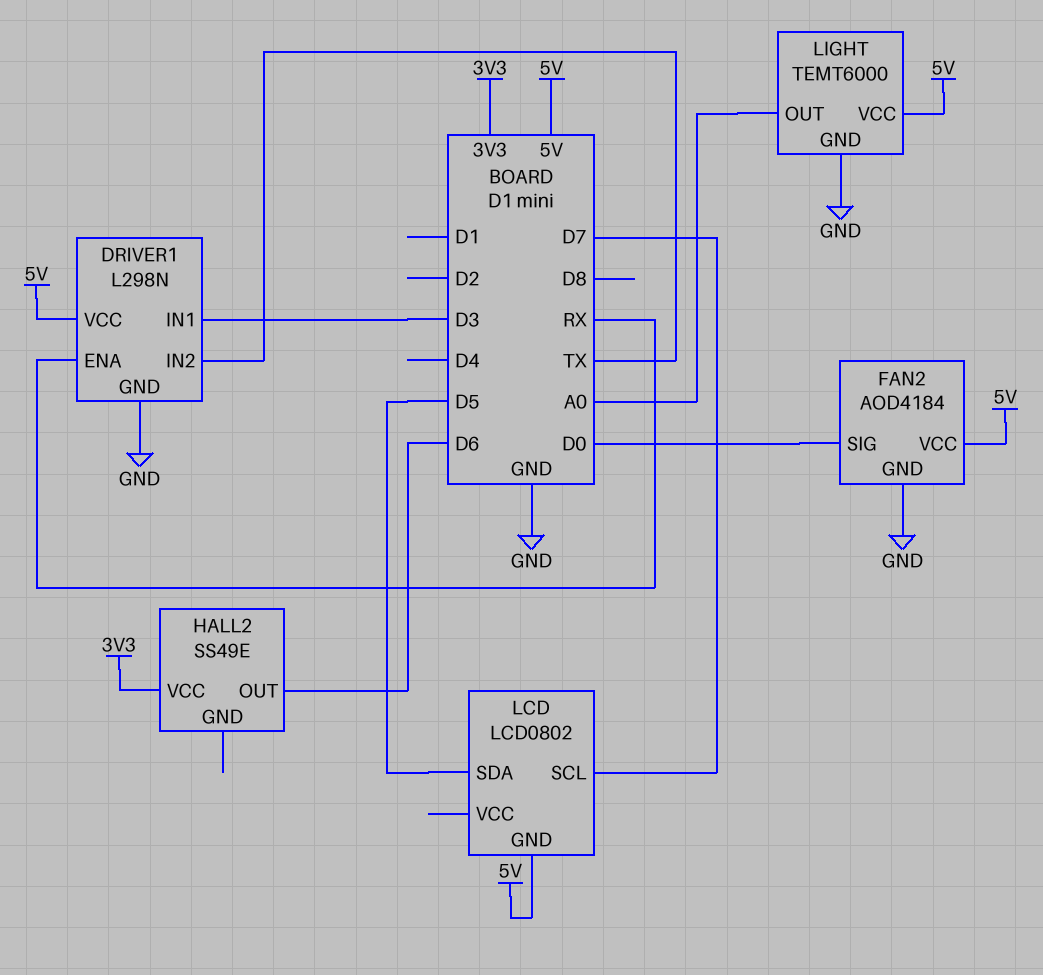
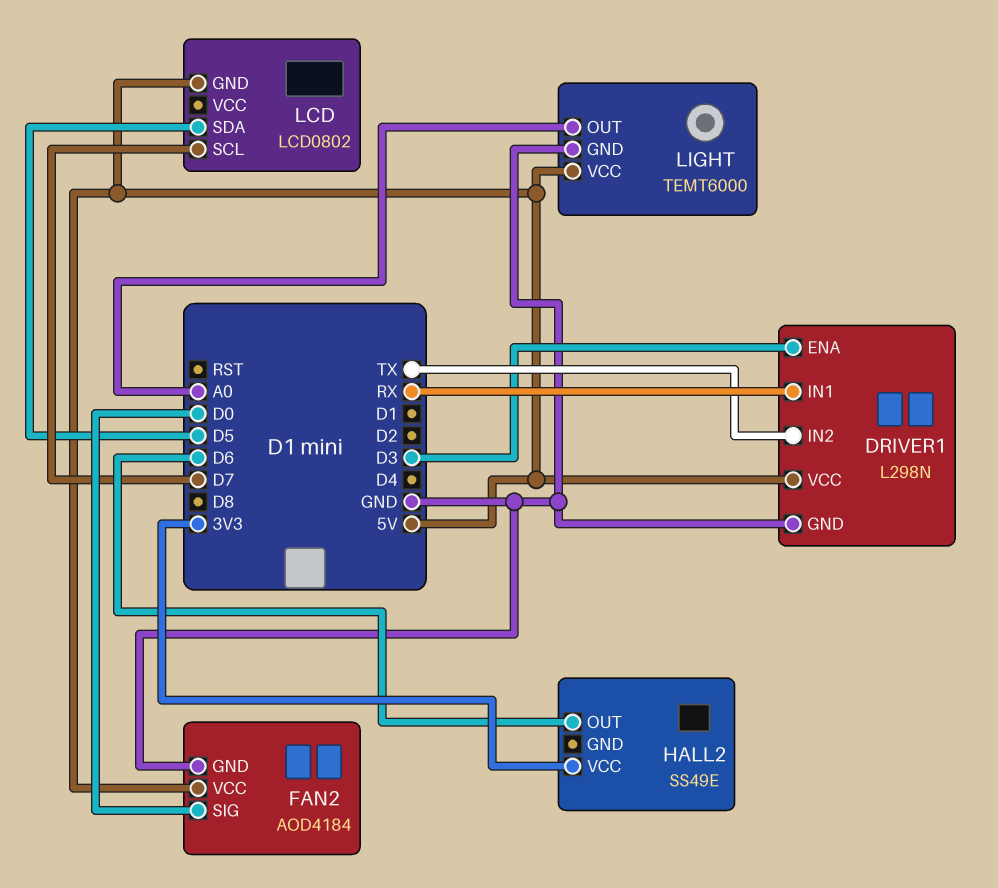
DRIVER1 pin ENA: RX -> D3
DRIVER1 pin IN1: D3 -> RX

